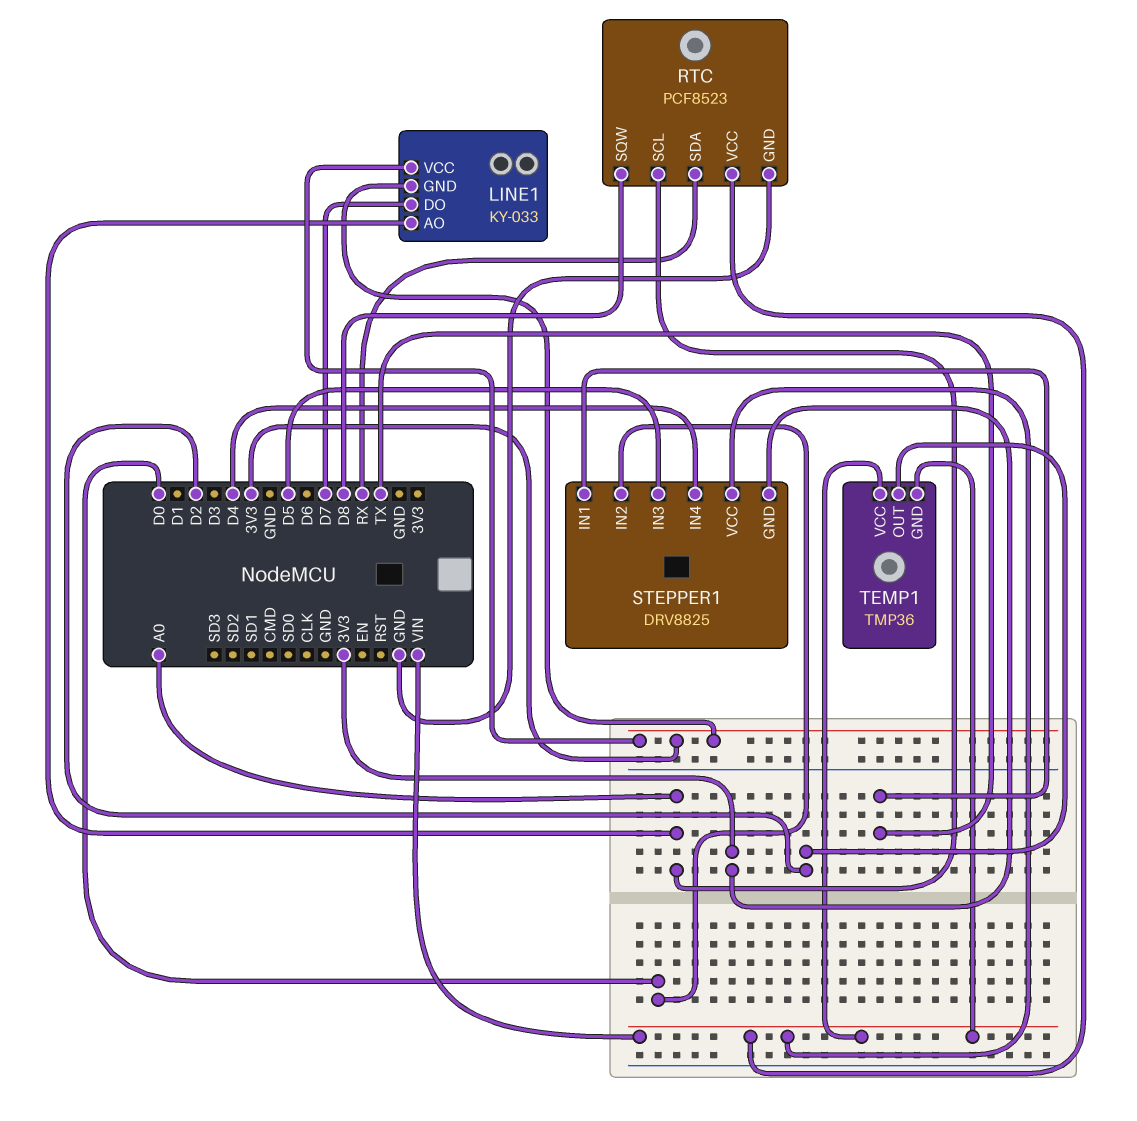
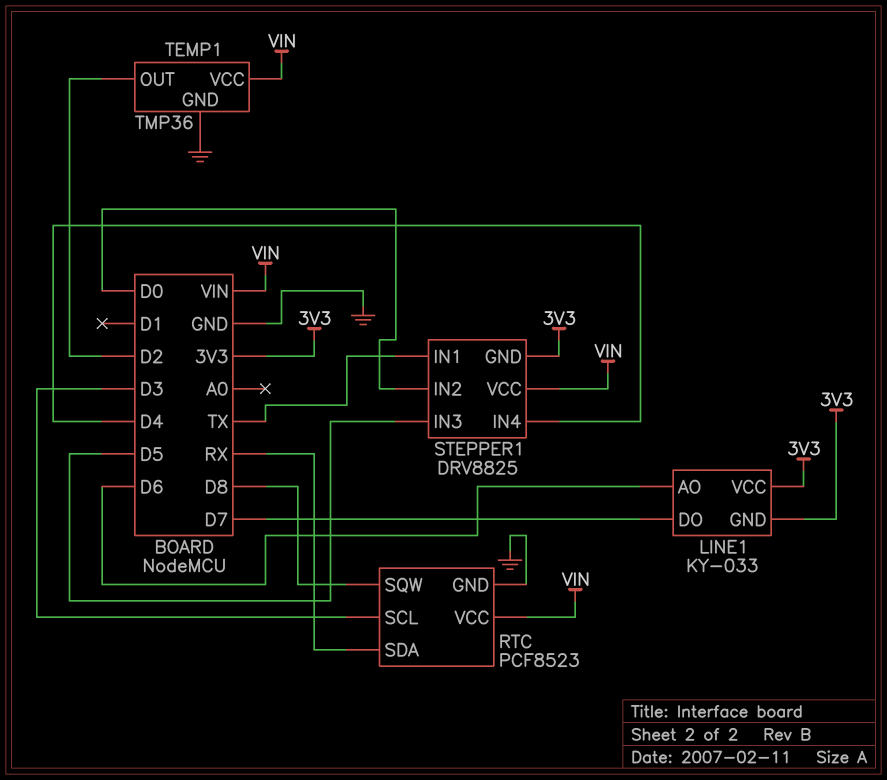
LINE1 pin AO: A0 -> D6
RTC pin SCL: A0 -> D3
TEMP1 pin GND: VIN -> GND

